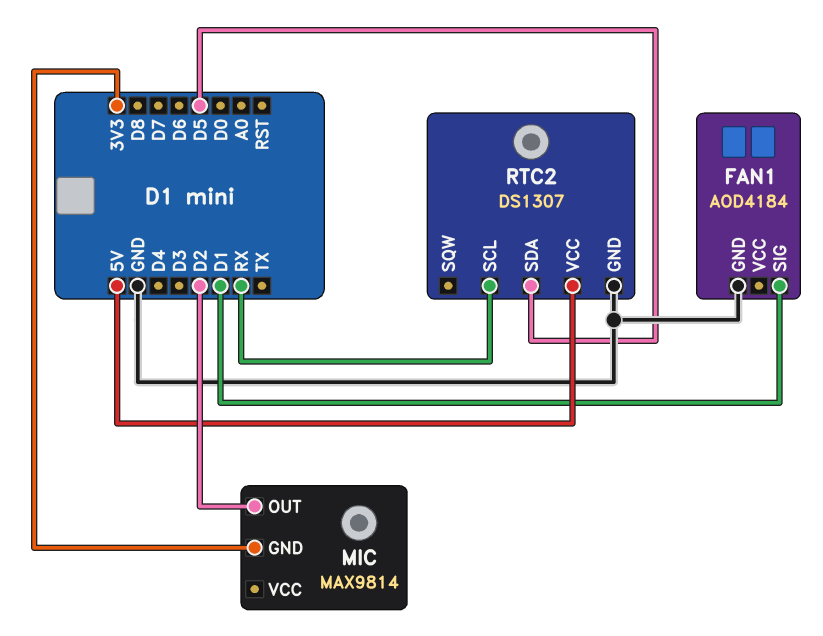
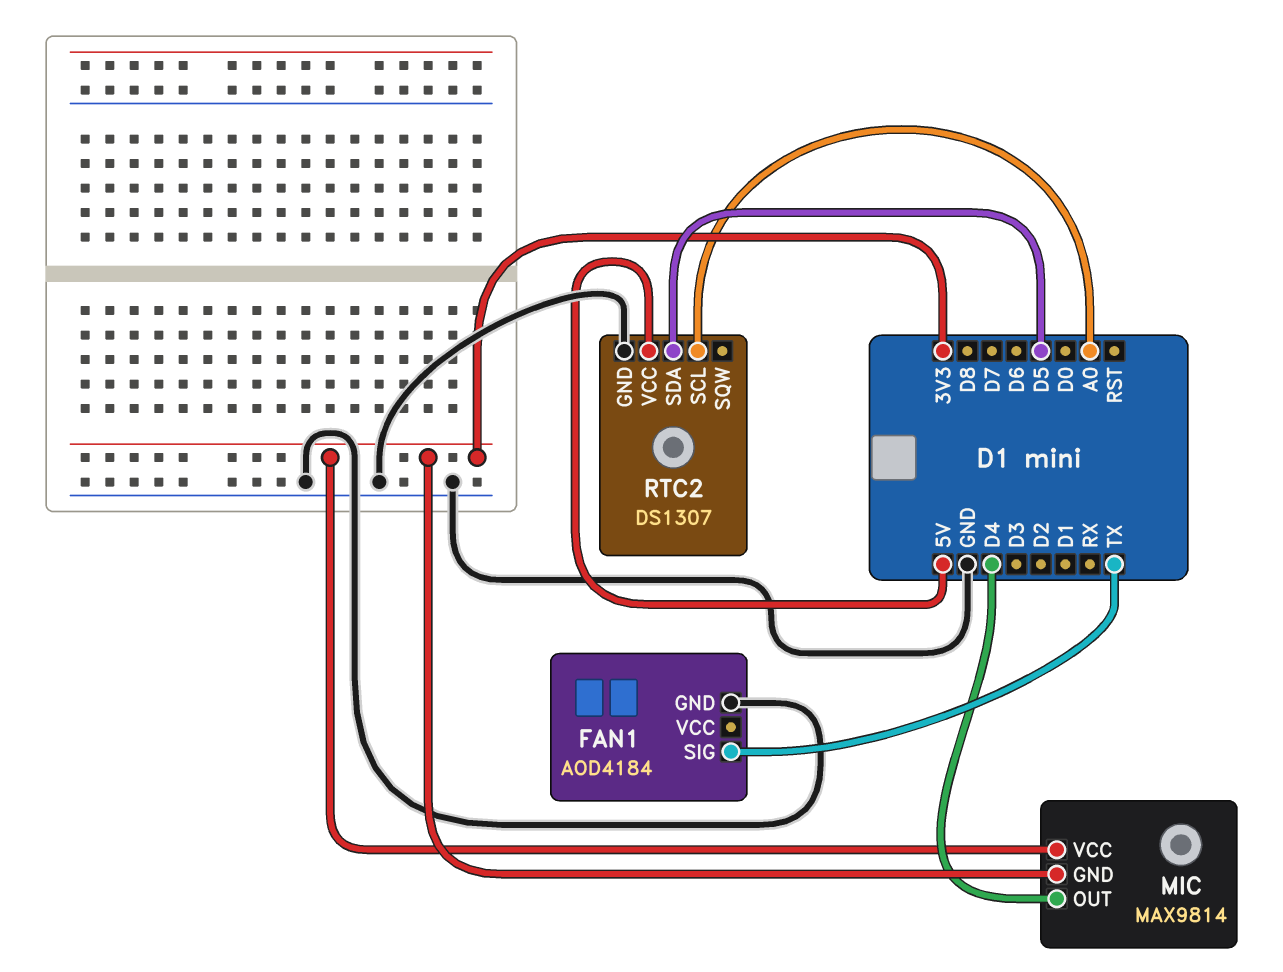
FAN1 pin SIG: D1 -> TX
MIC pin OUT: D2 -> D4
MIC pin VCC: none -> 3V3
RTC2 pin SCL: RX -> A0

